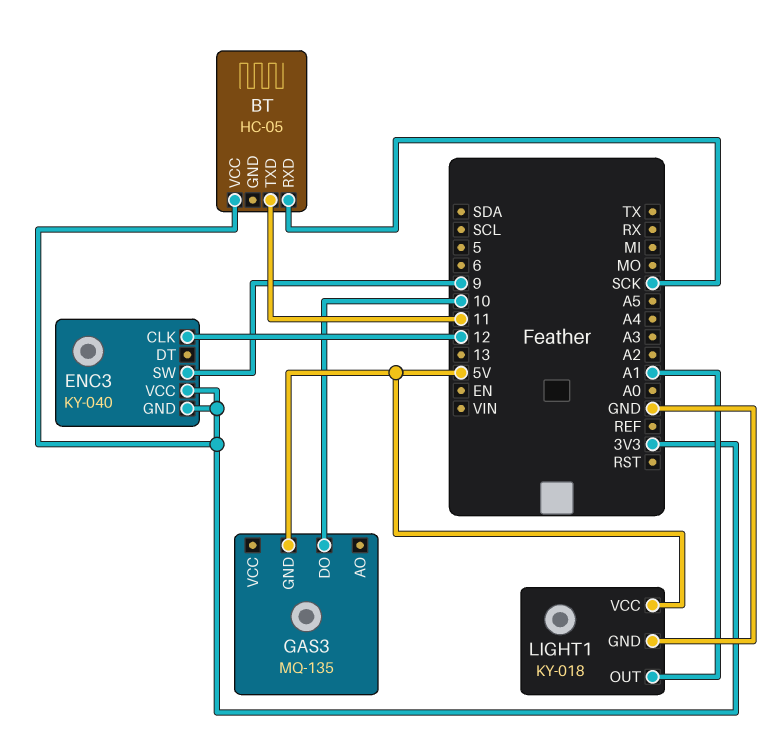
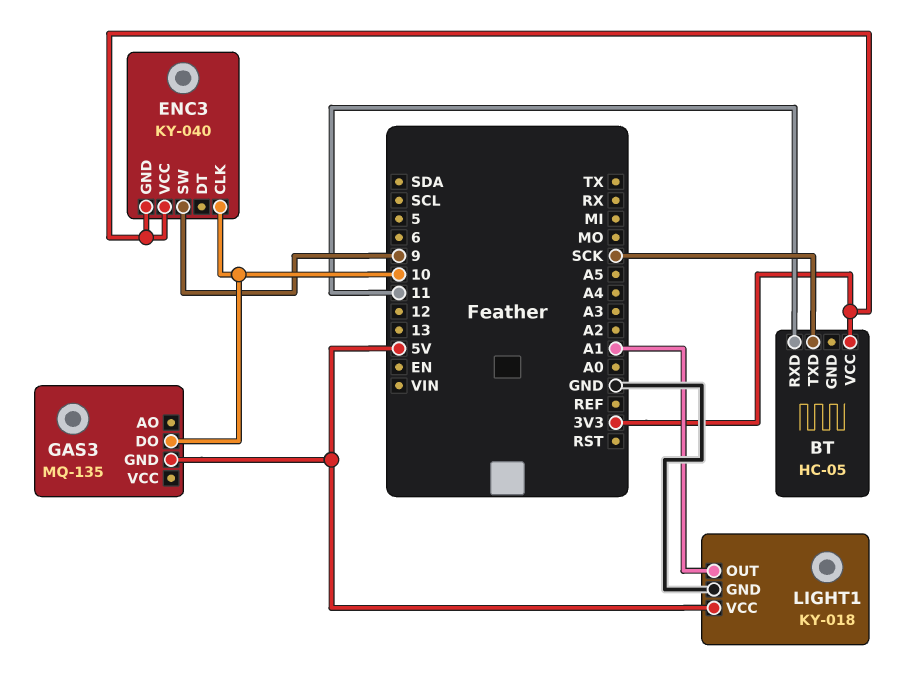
BT pin RXD: SCK -> 11
BT pin TXD: 11 -> SCK
ENC3 pin CLK: 12 -> 10

